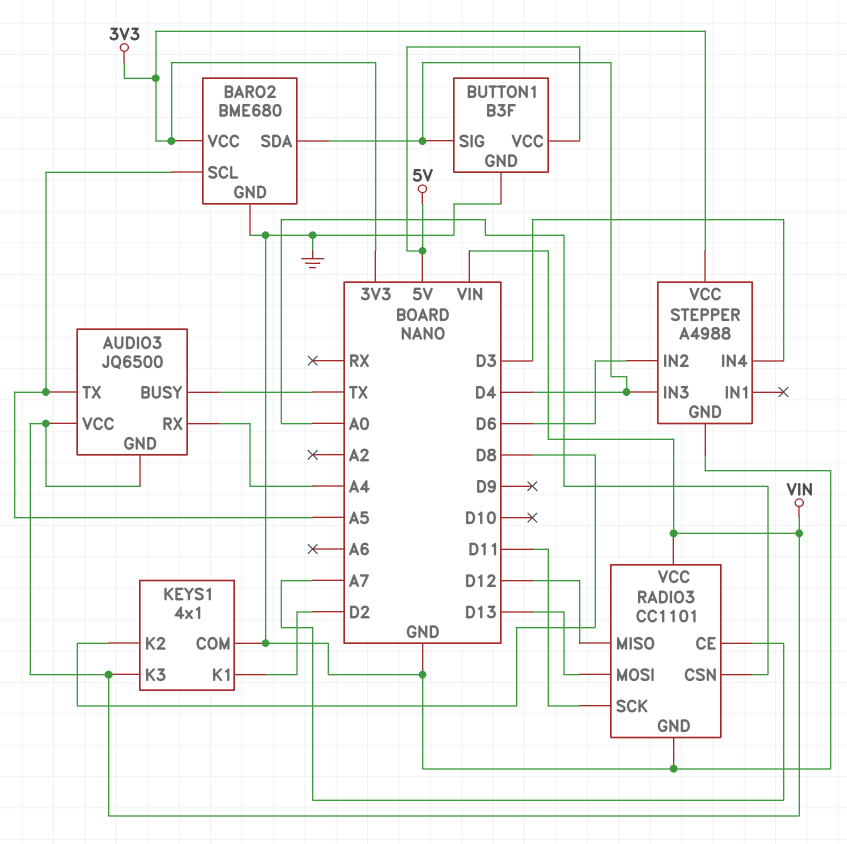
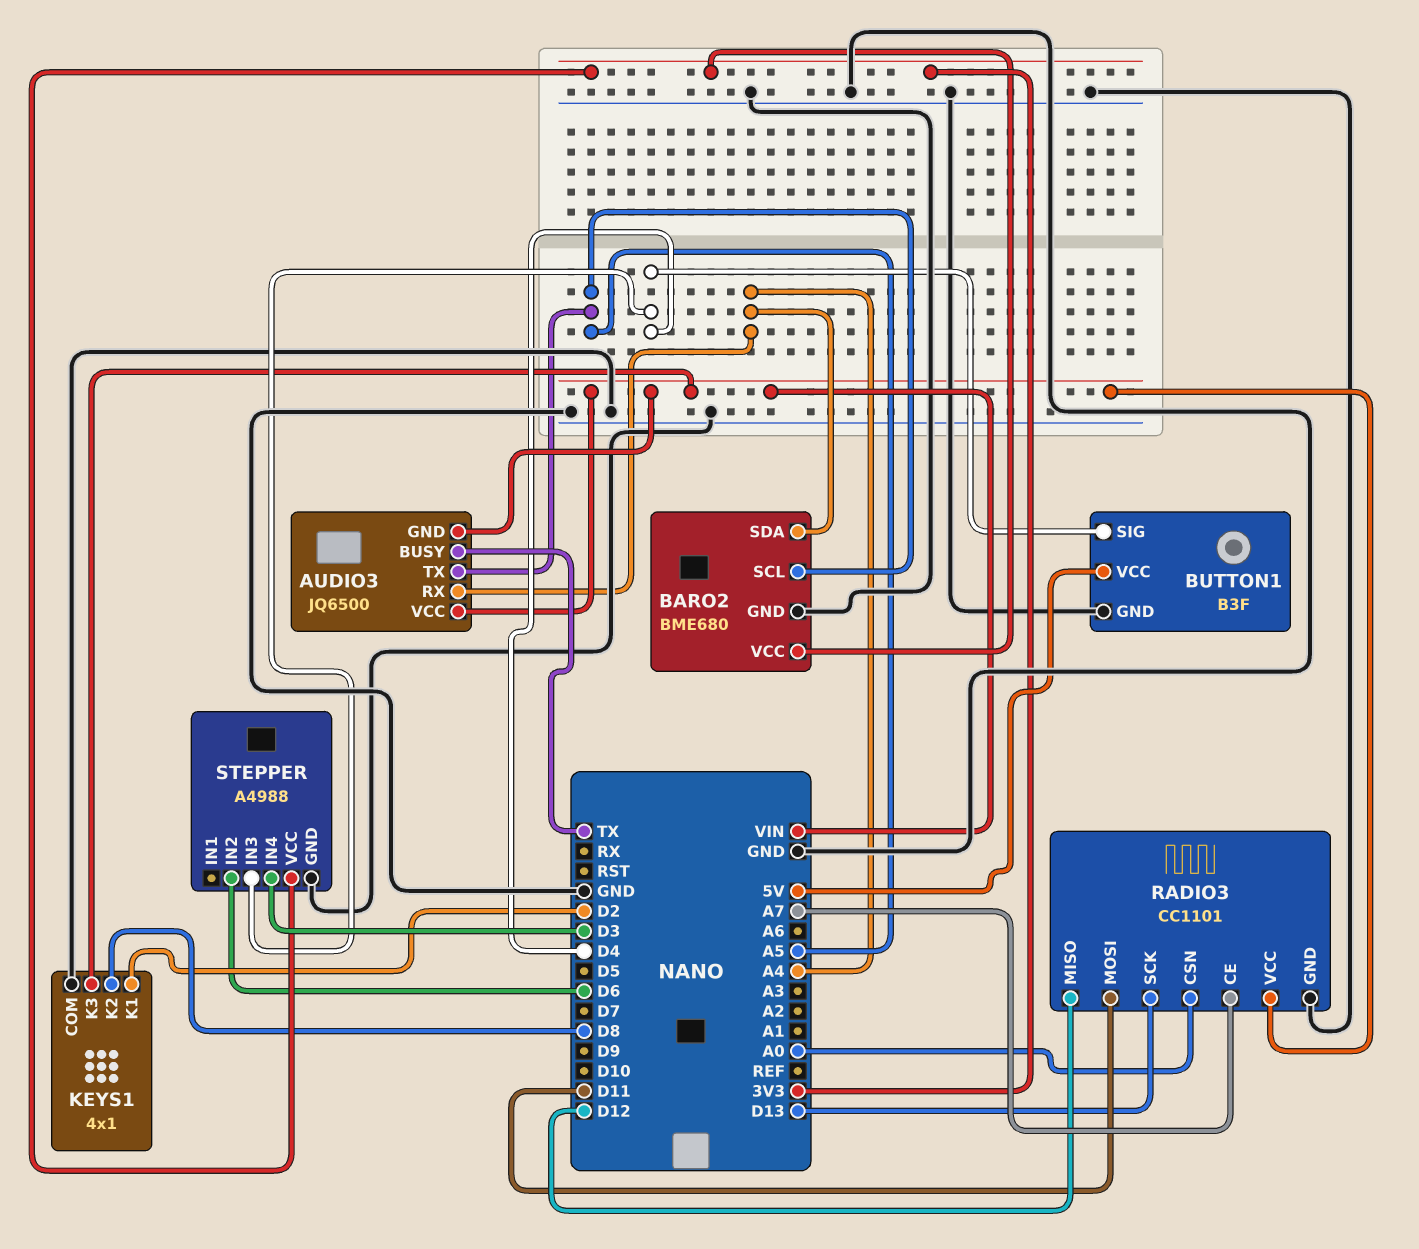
BARO2 pin SDA: D4 -> A4
RADIO3 pin MOSI: D13 -> D11
RADIO3 pin SCK: D11 -> D13

